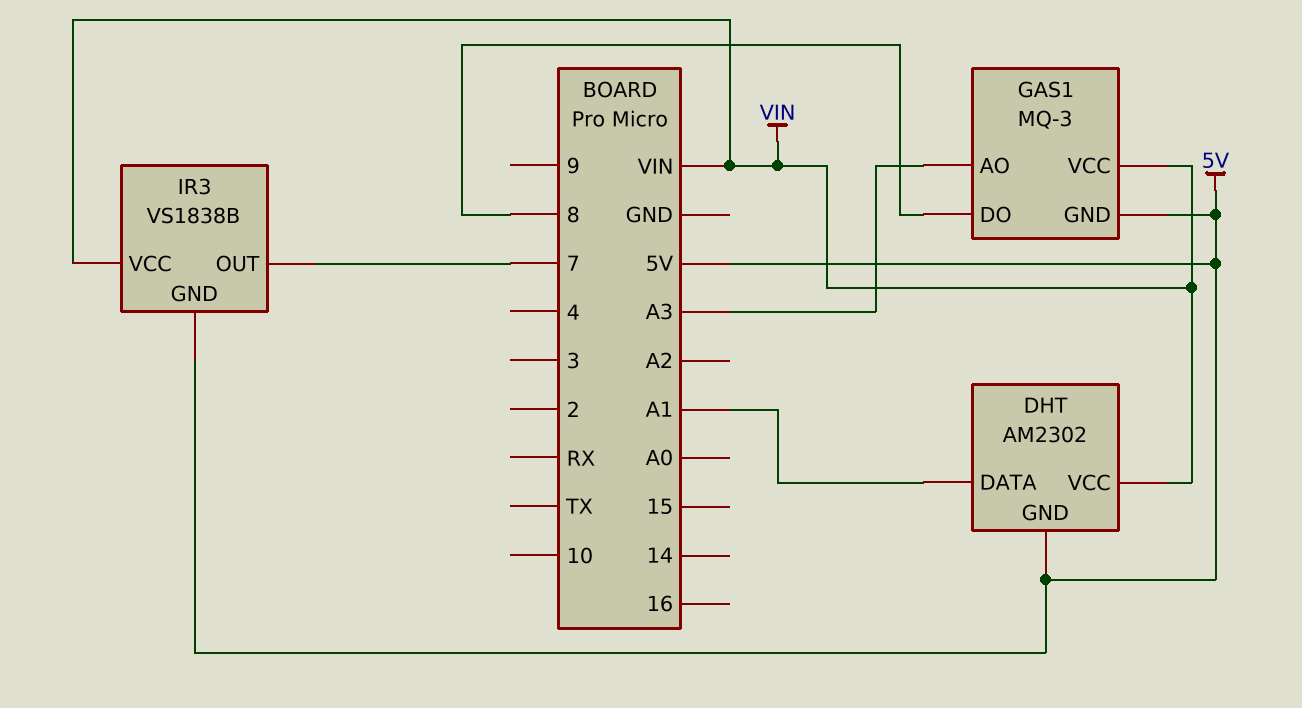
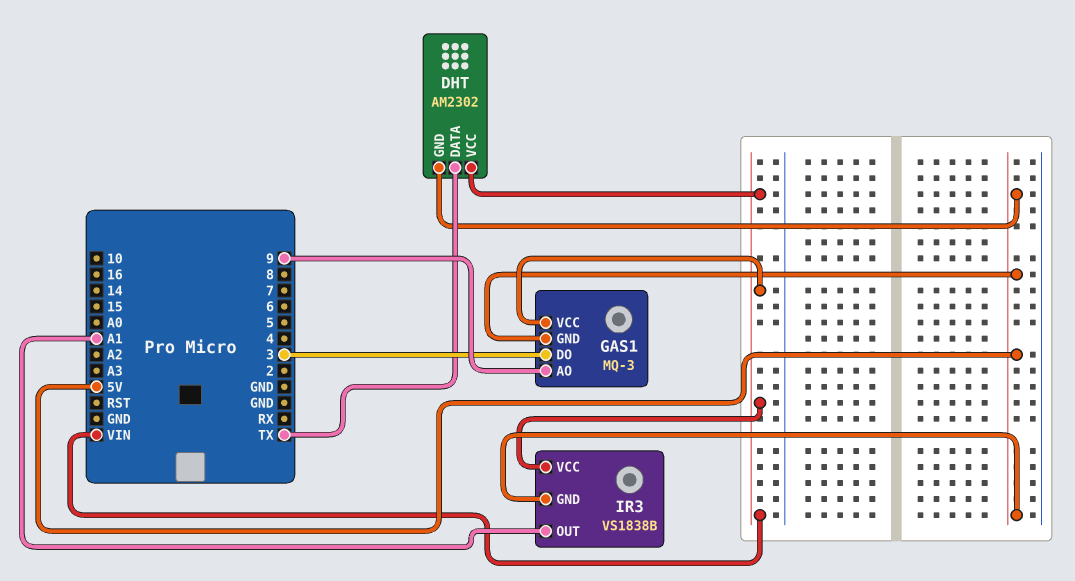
DHT pin DATA: A1 -> TX
GAS1 pin AO: A3 -> 9
GAS1 pin DO: 8 -> 3
IR3 pin OUT: 7 -> A1

